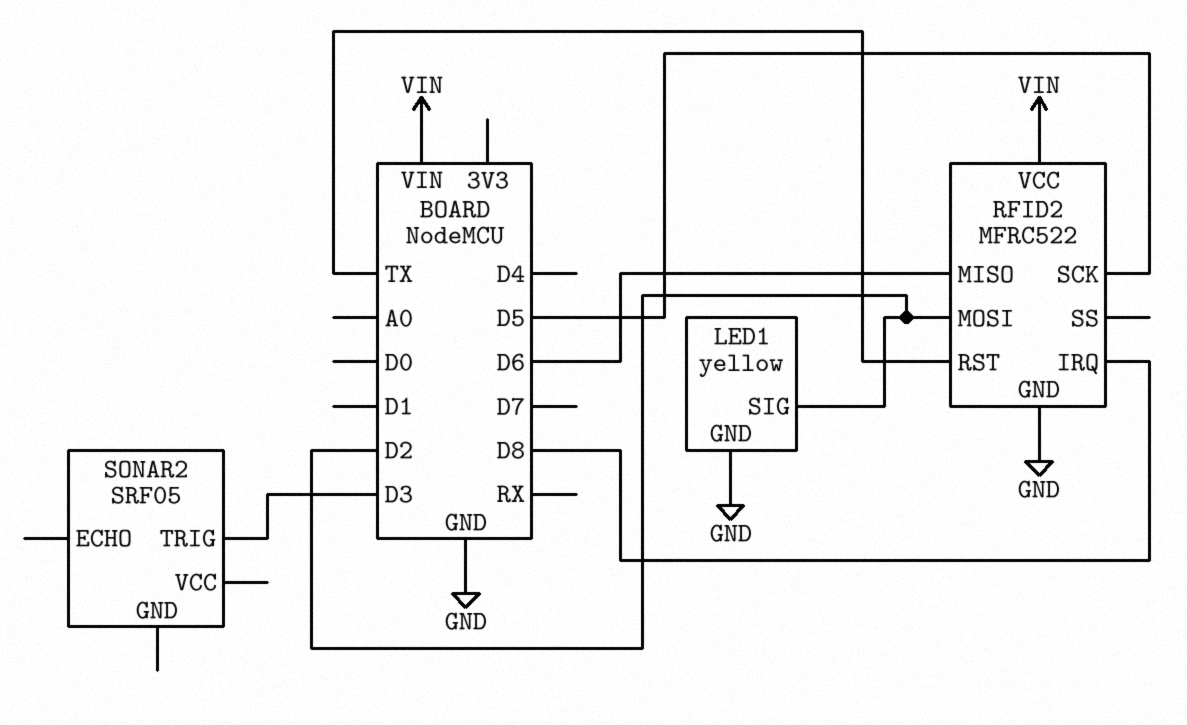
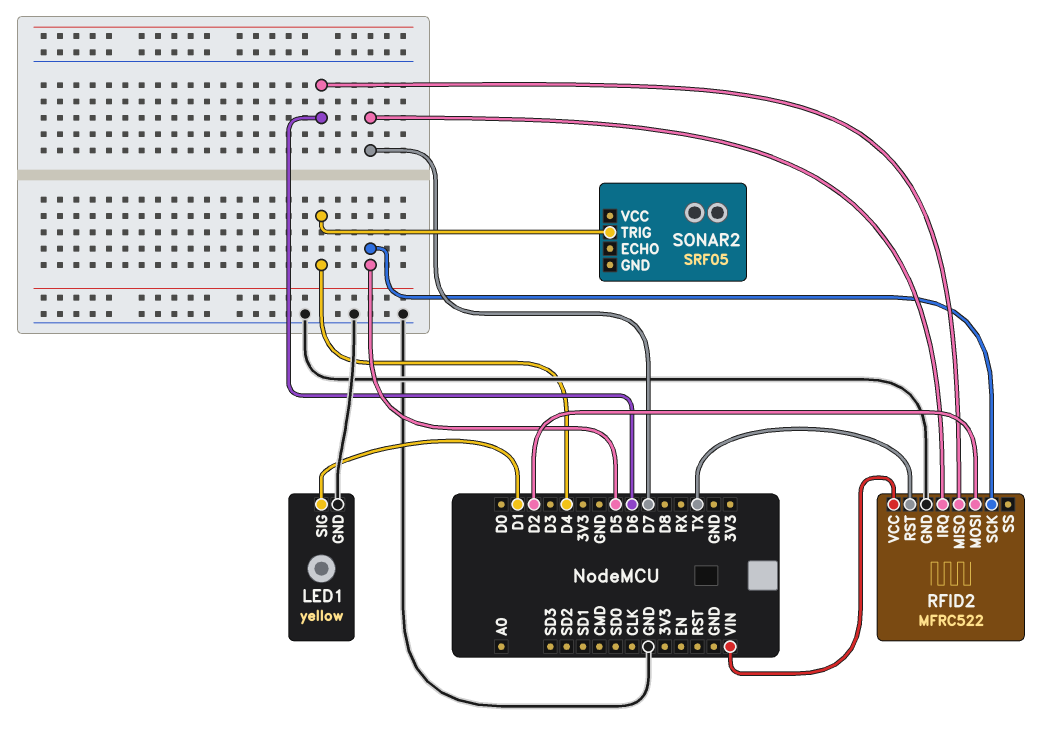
LED1 pin SIG: D2 -> D1
RFID2 pin IRQ: D8 -> D7
SONAR2 pin TRIG: D3 -> D4

